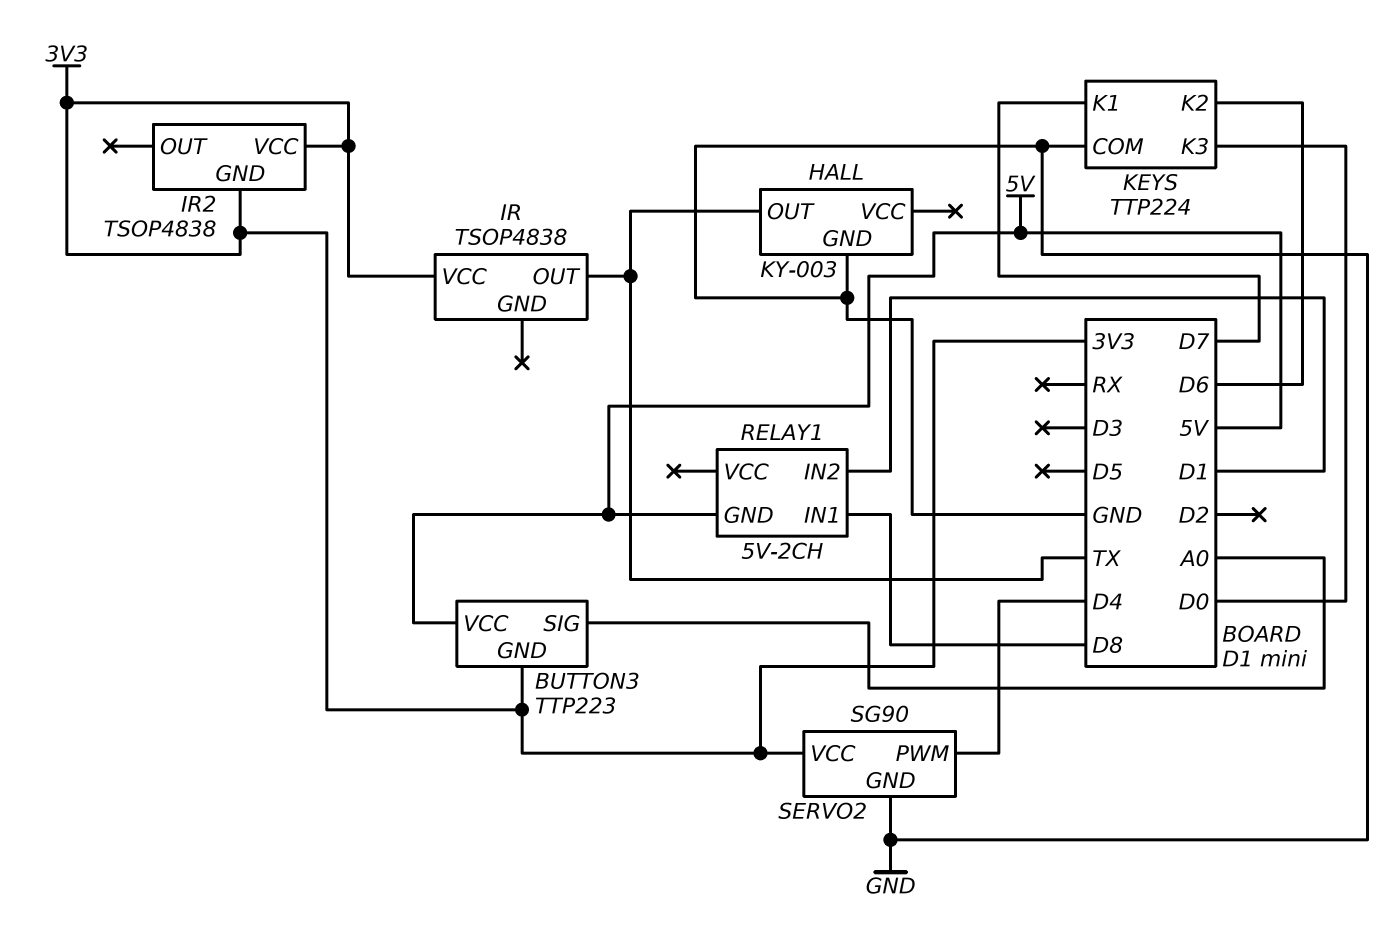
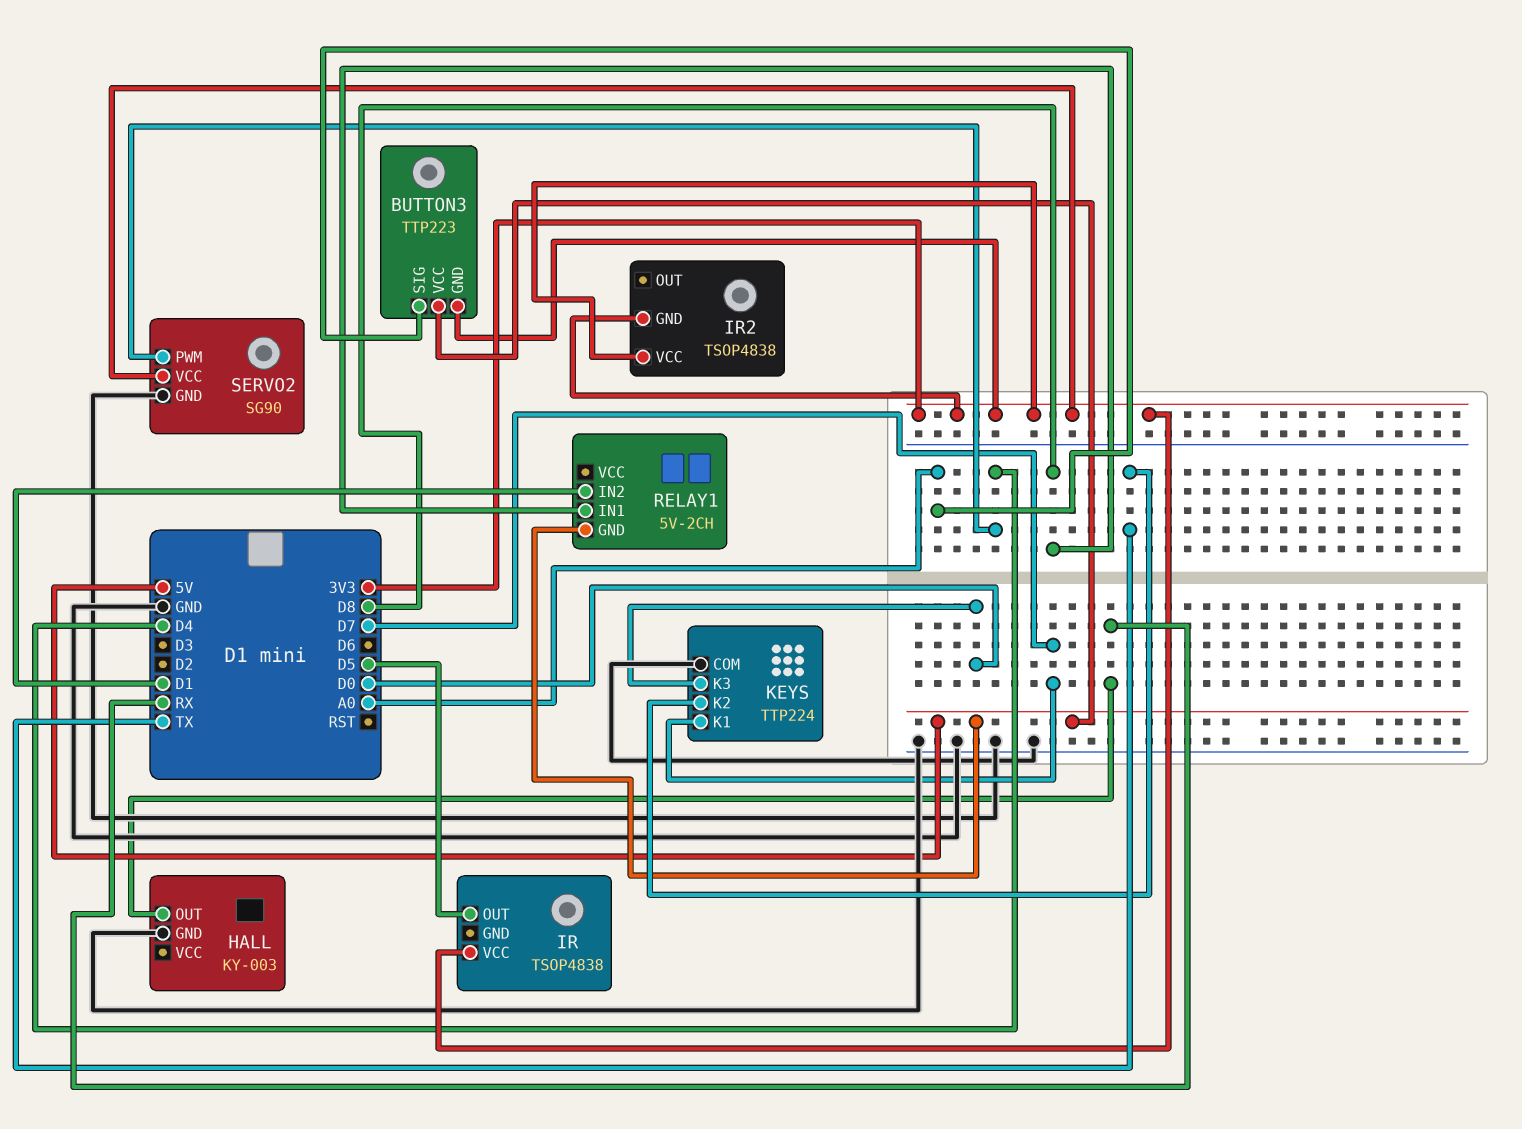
HALL pin OUT: TX -> RX
IR pin OUT: TX -> D5
KEYS pin K2: D6 -> TX

